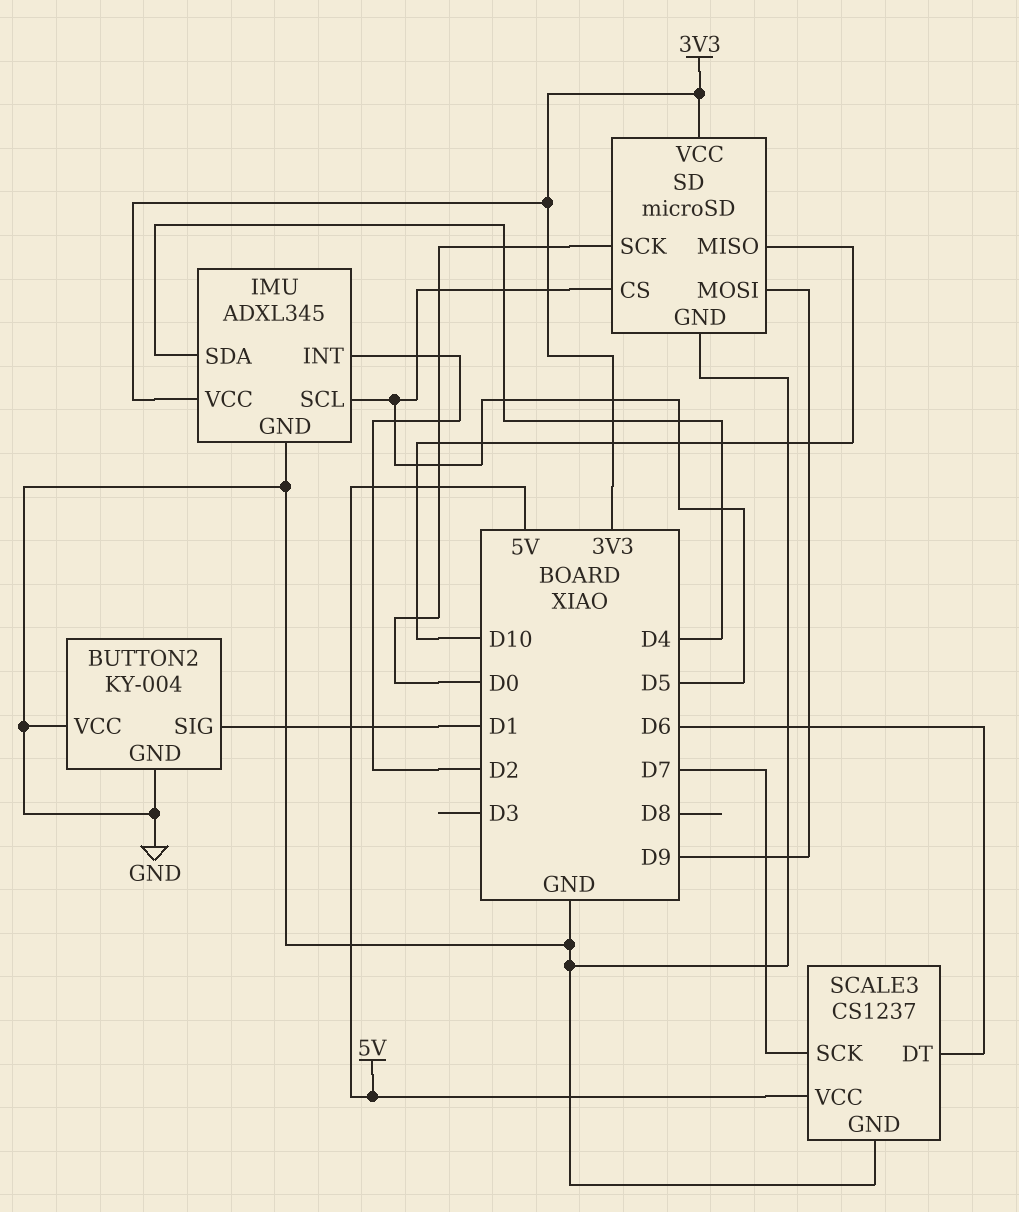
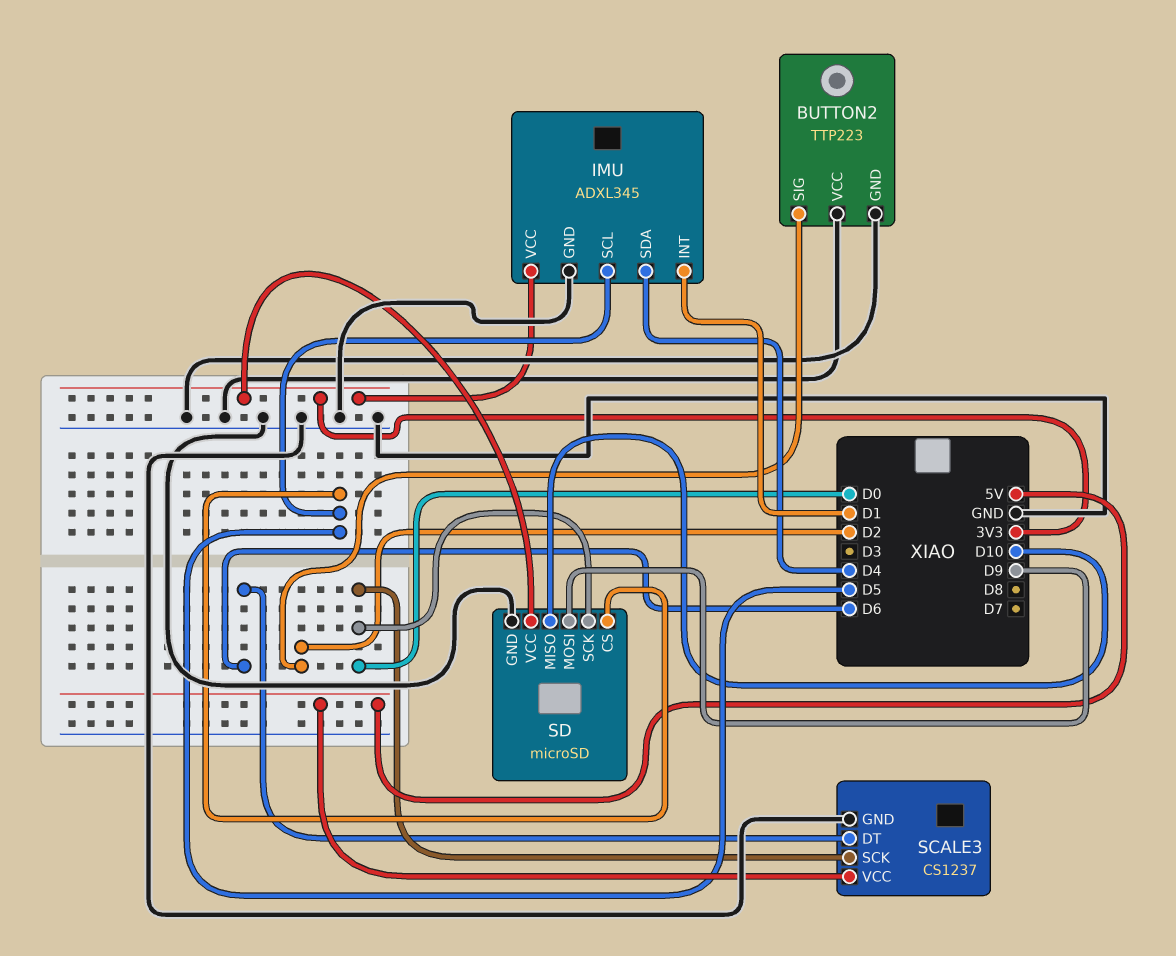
BUTTON2: KY-004 -> TTP223
BUTTON2 pin SIG: D1 -> D2
IMU pin INT: D2 -> D1
SCALE3 pin SCK: D7 -> D0

